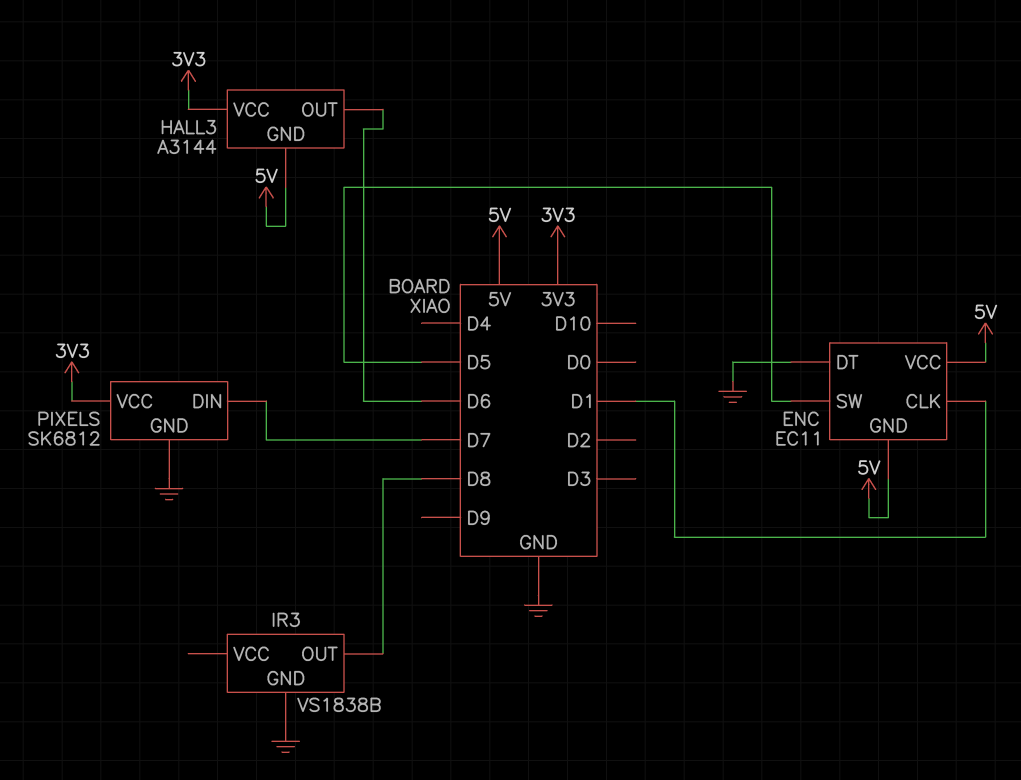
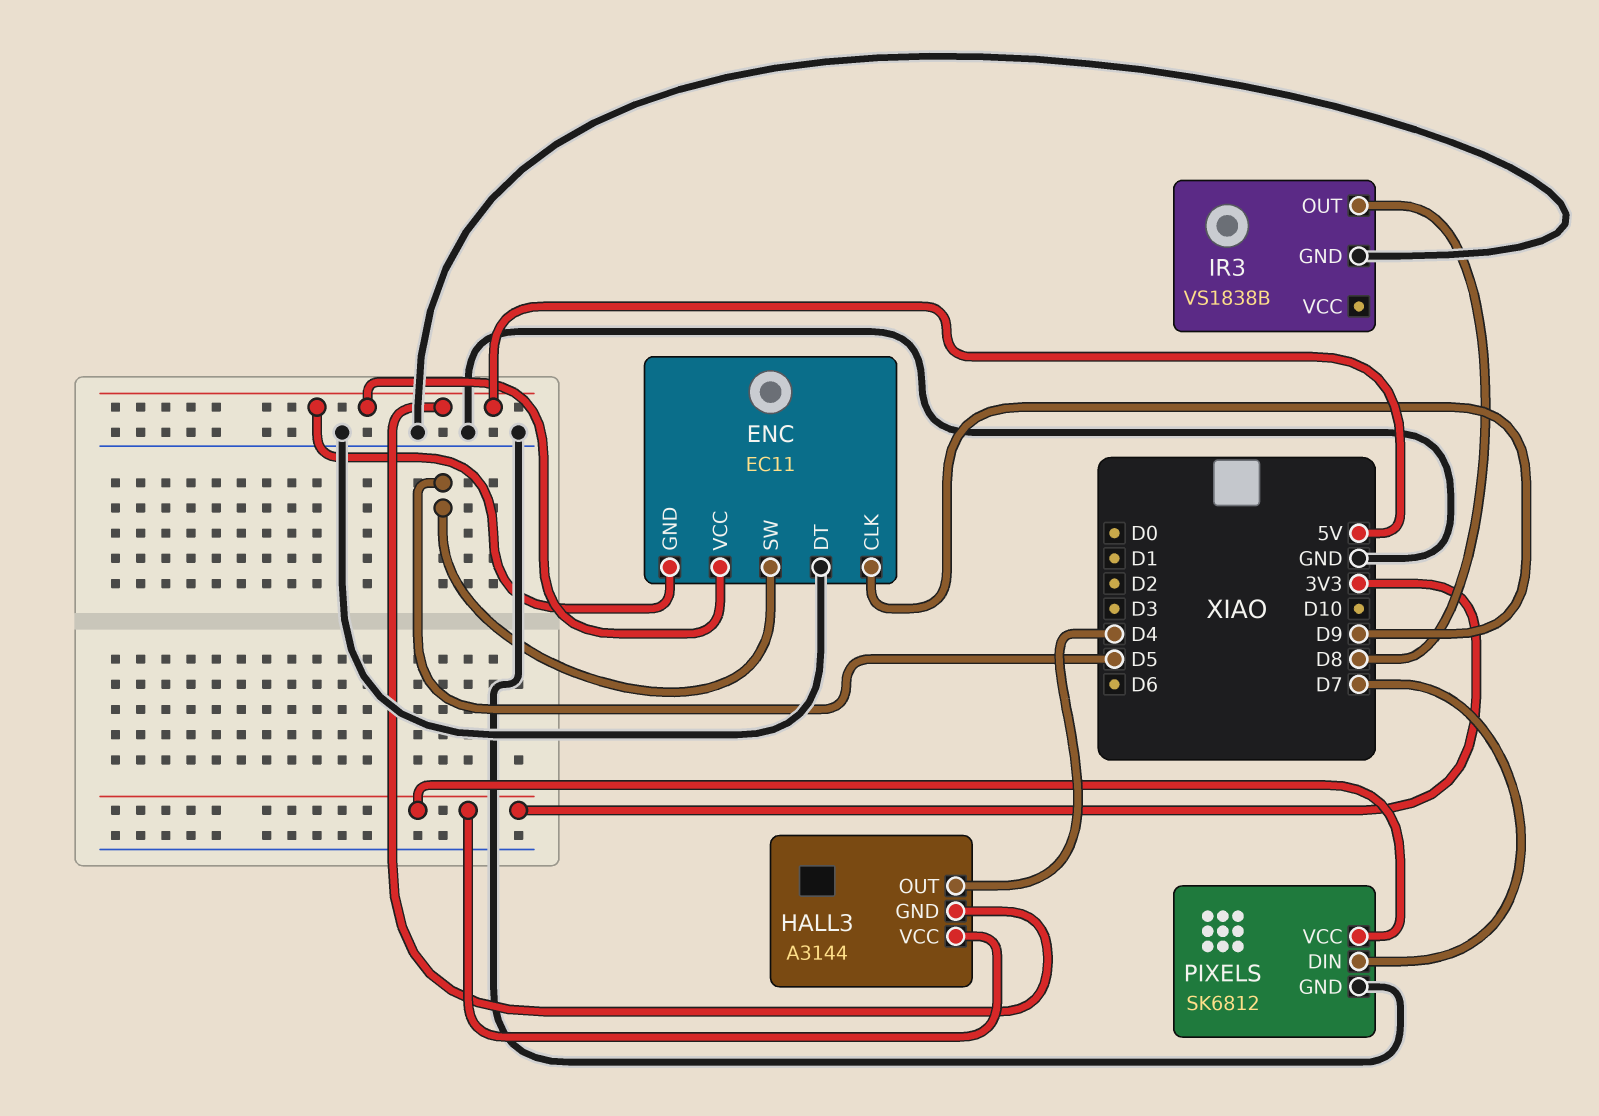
ENC pin CLK: D1 -> D9
HALL3 pin OUT: D6 -> D4

